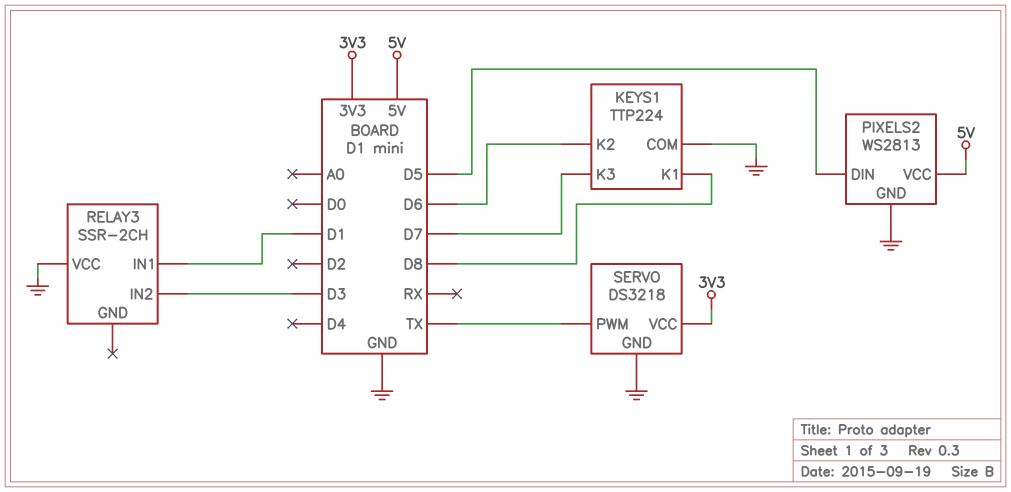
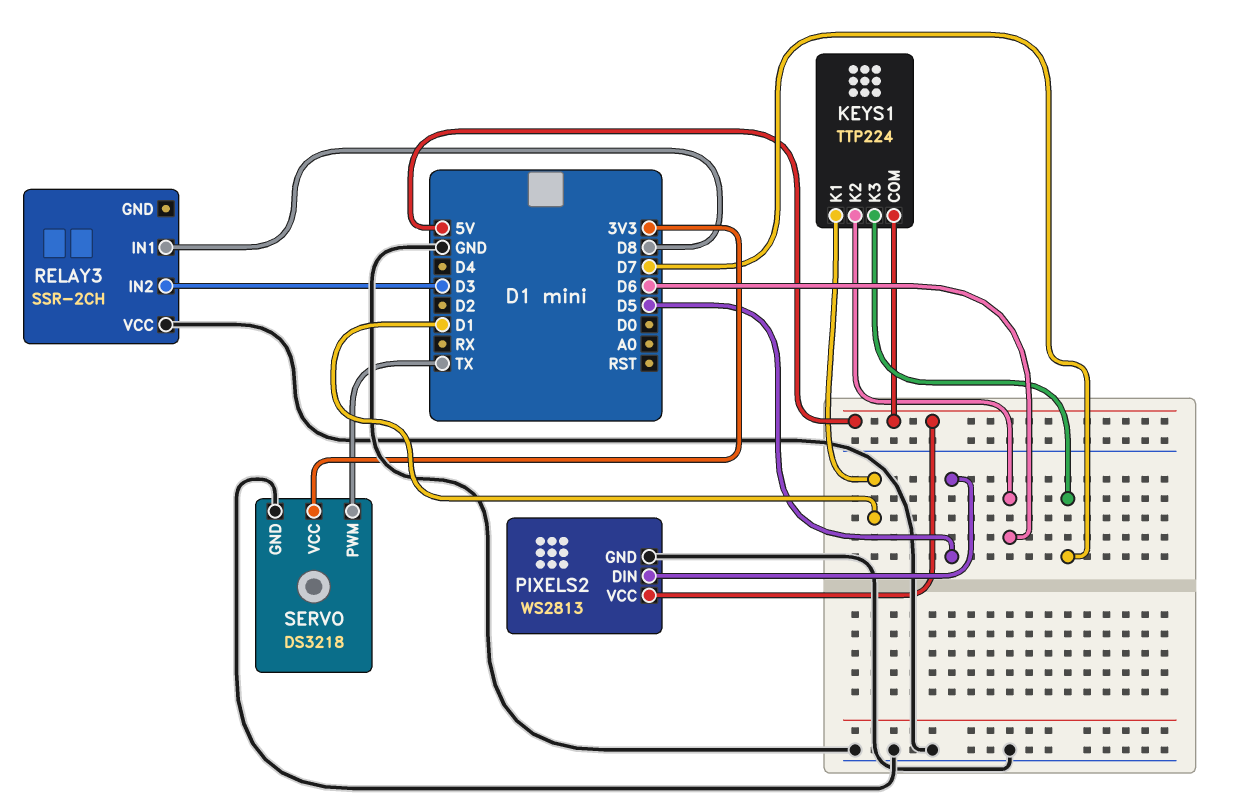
KEYS1 pin COM: GND -> 5V
KEYS1 pin K1: D8 -> D1
RELAY3 pin IN1: D1 -> D8

